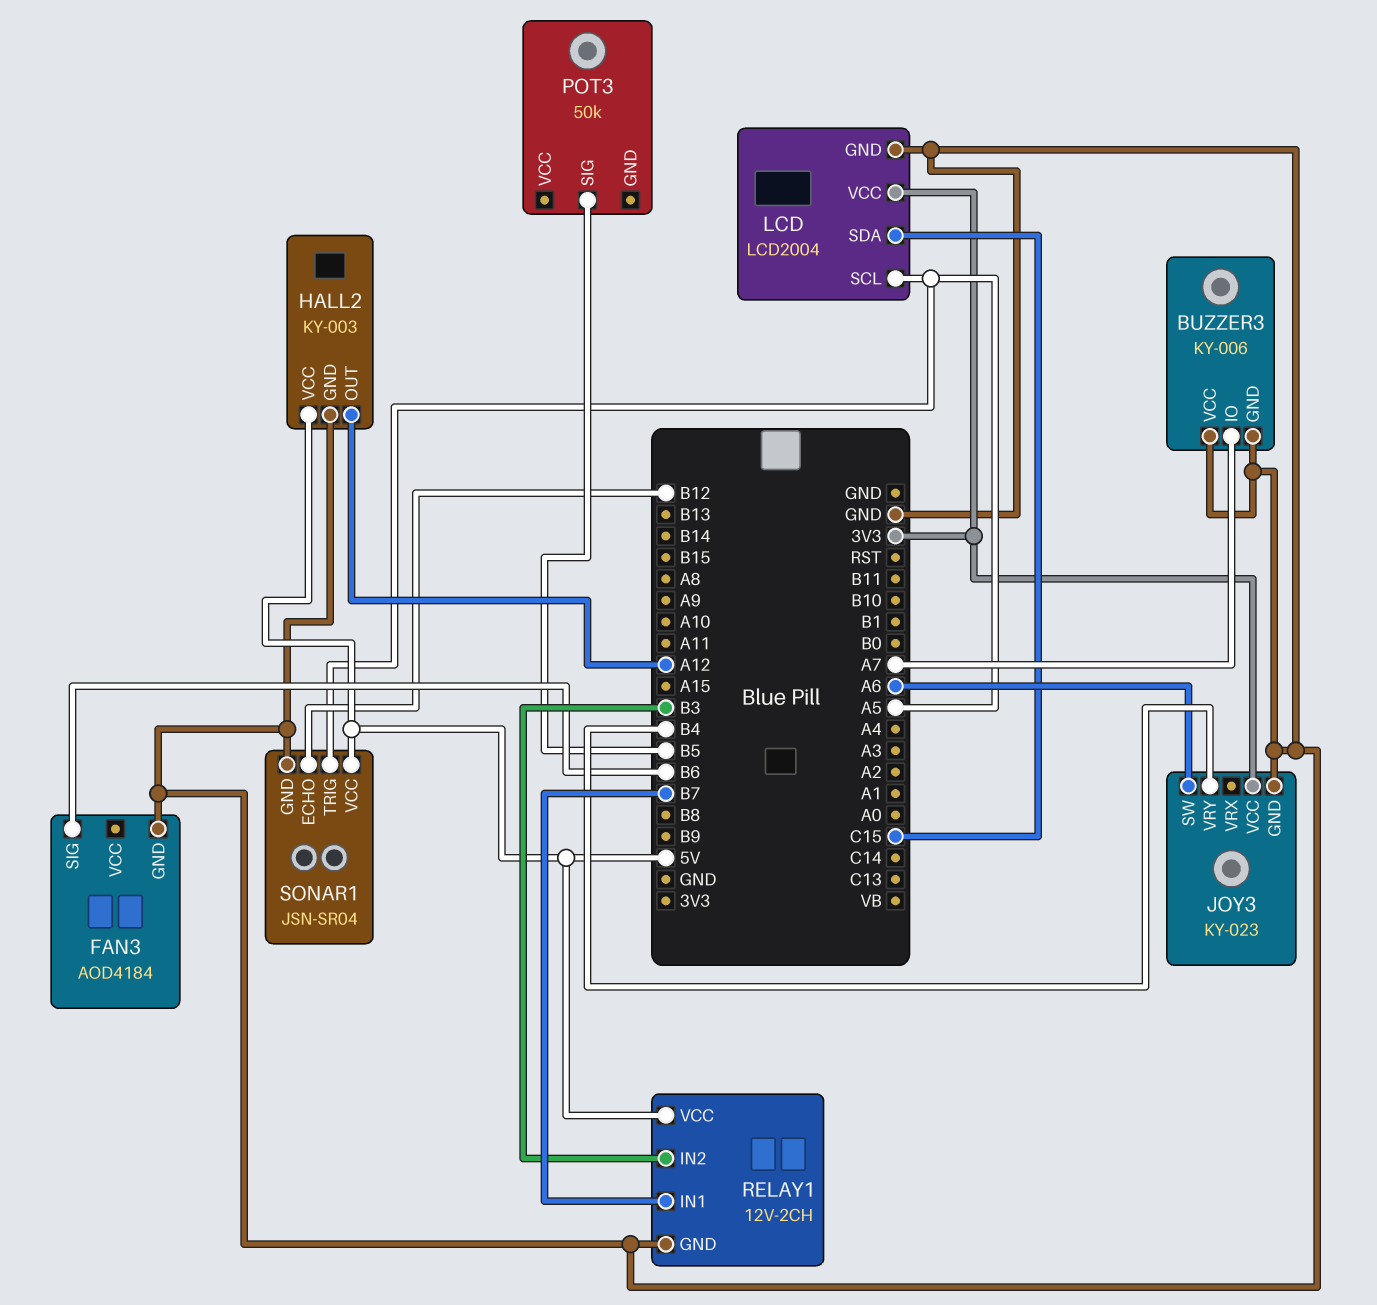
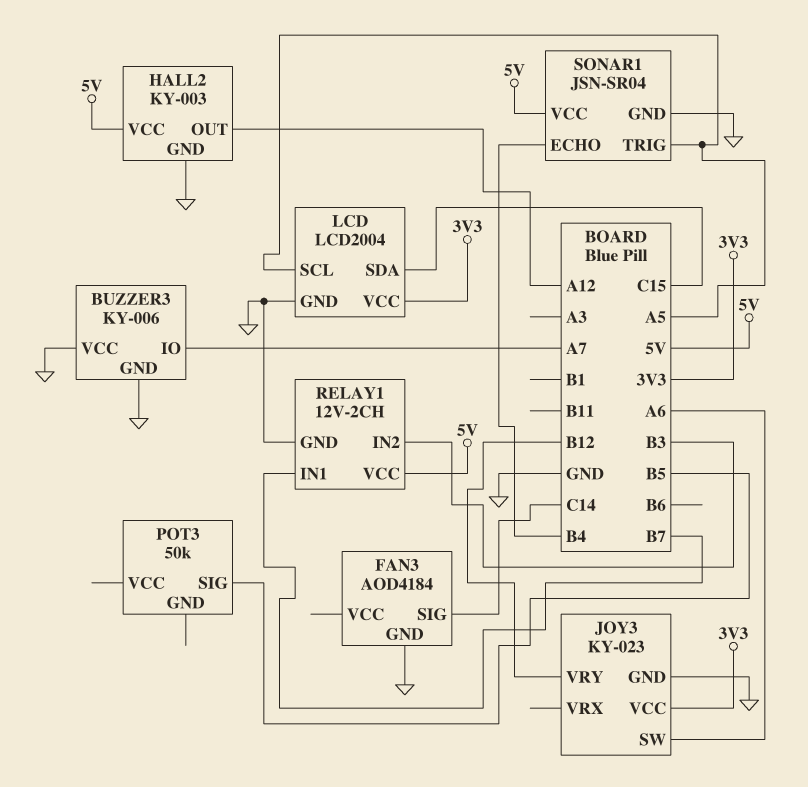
FAN3 pin SIG: B6 -> C14
JOY3 pin VRY: B4 -> B12
SONAR1 pin ECHO: B12 -> B4

